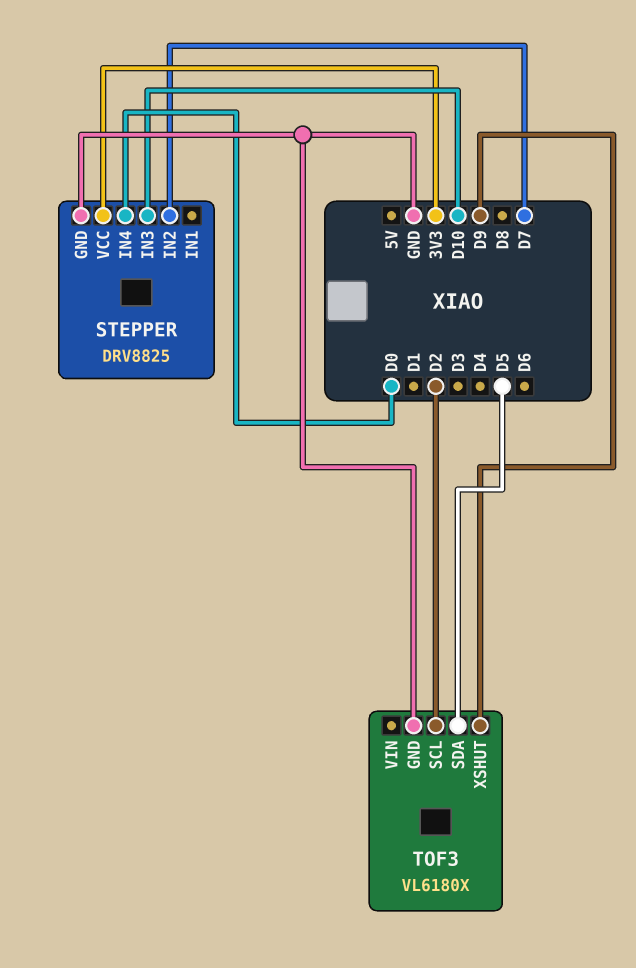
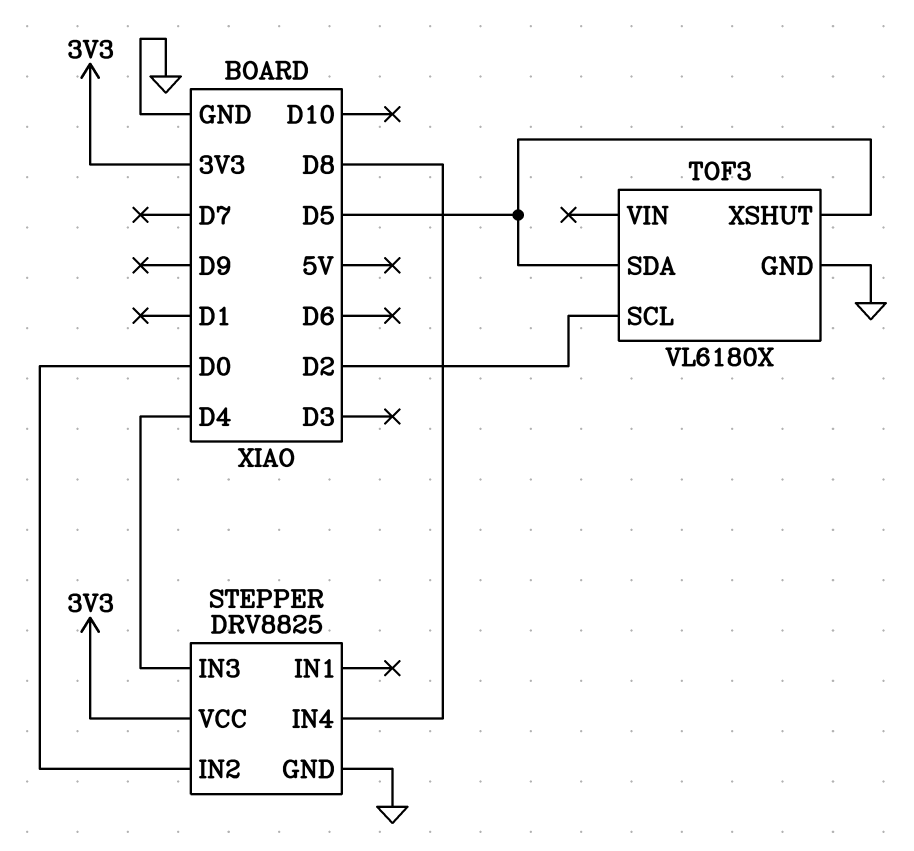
STEPPER pin IN2: D7 -> D0
STEPPER pin IN3: D10 -> D4
STEPPER pin IN4: D0 -> D8
TOF3 pin XSHUT: D9 -> D5

